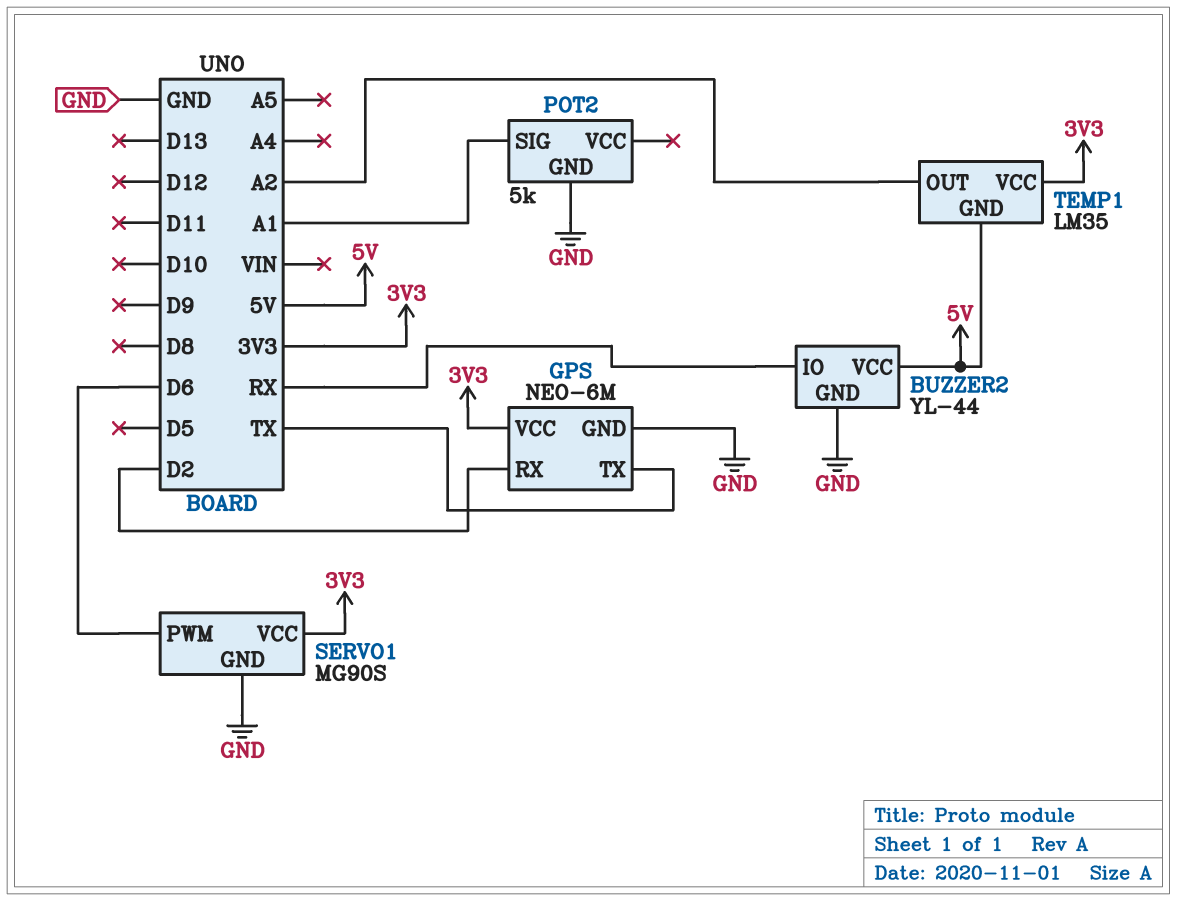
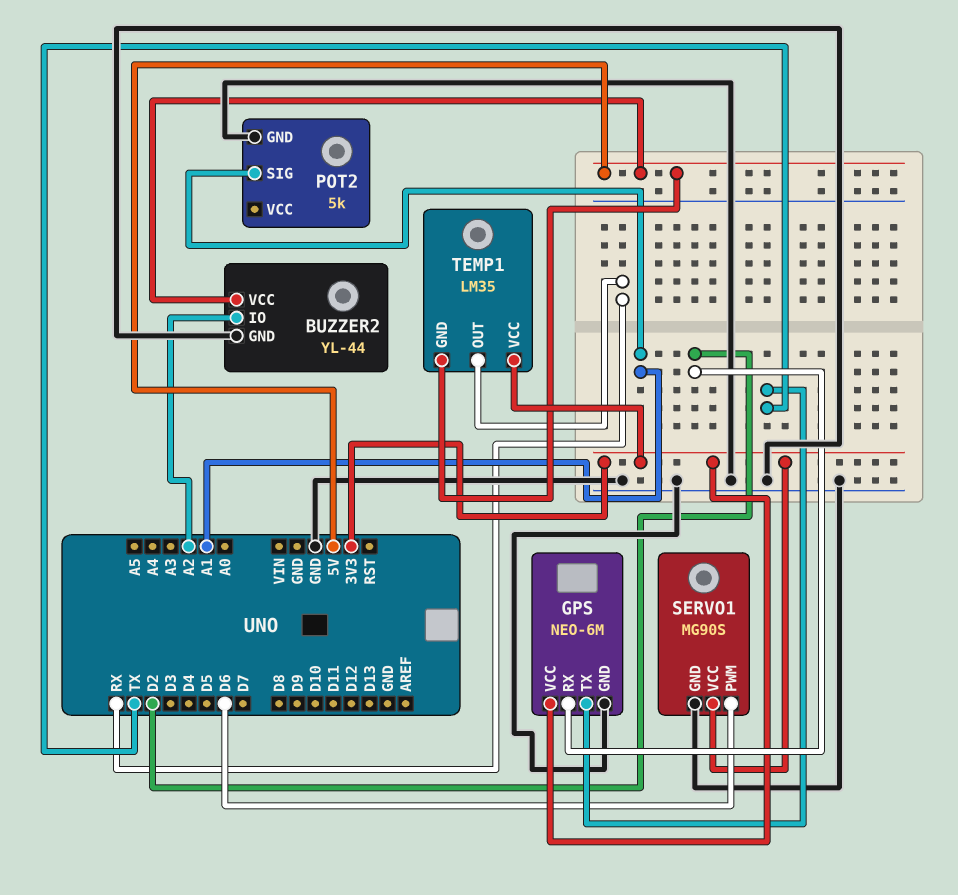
BUZZER2 pin IO: RX -> A2
TEMP1 pin OUT: A2 -> RX

